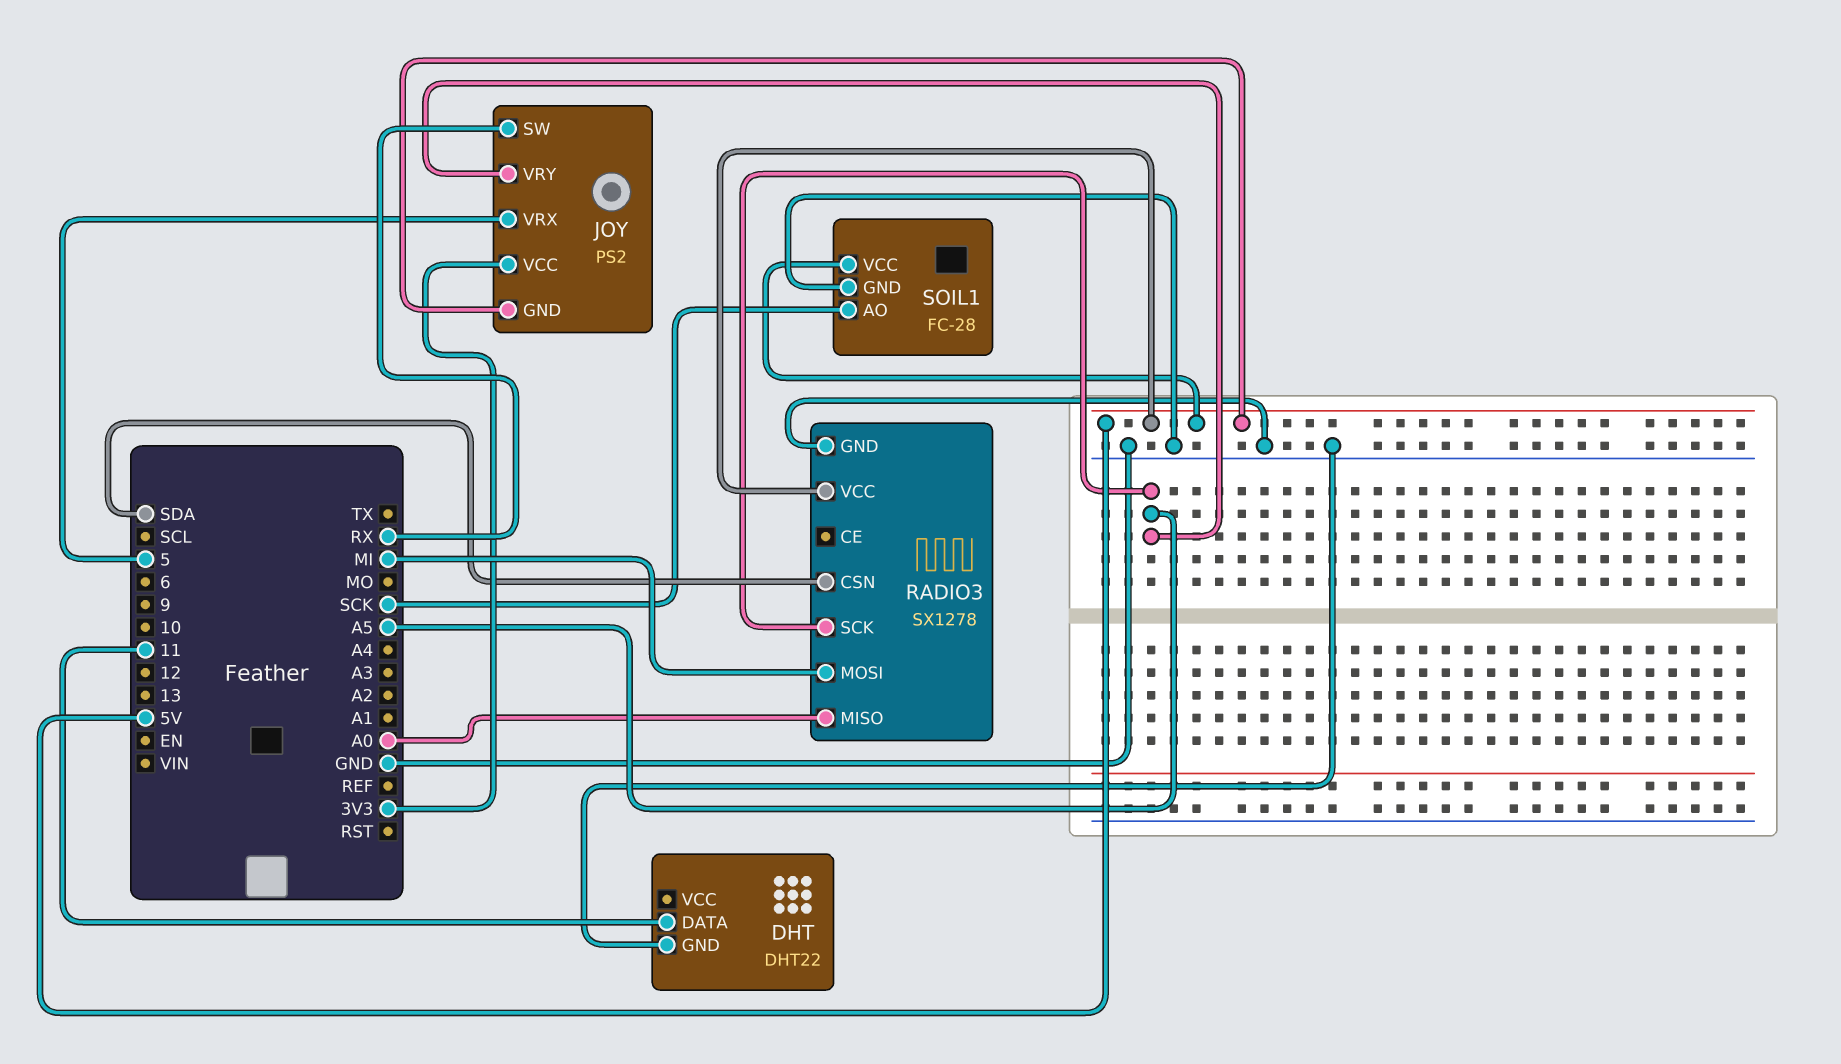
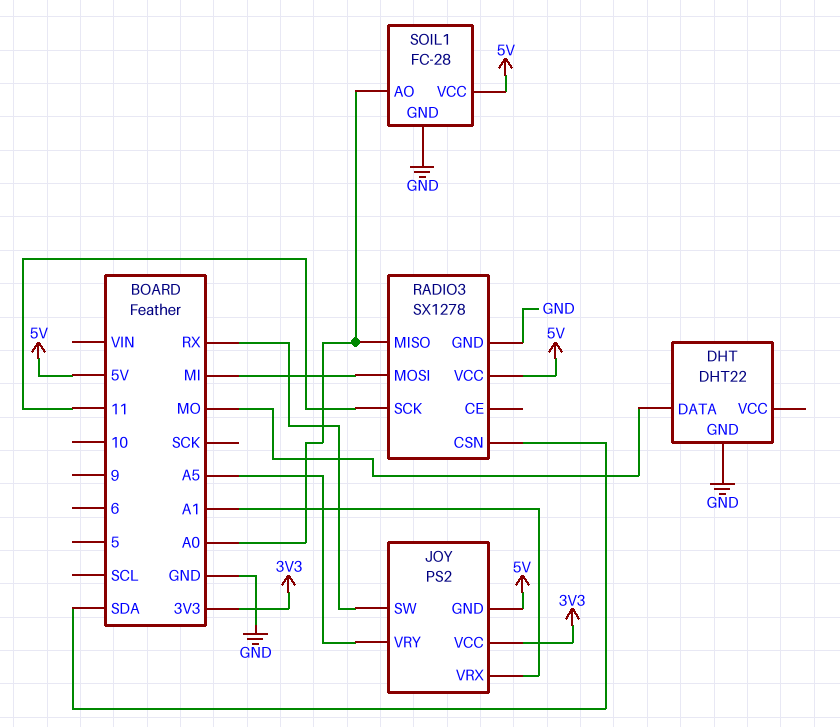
DHT pin DATA: 11 -> MO
JOY pin VRX: 5 -> A1
RADIO3 pin SCK: A5 -> 11
SOIL1 pin AO: SCK -> A0

